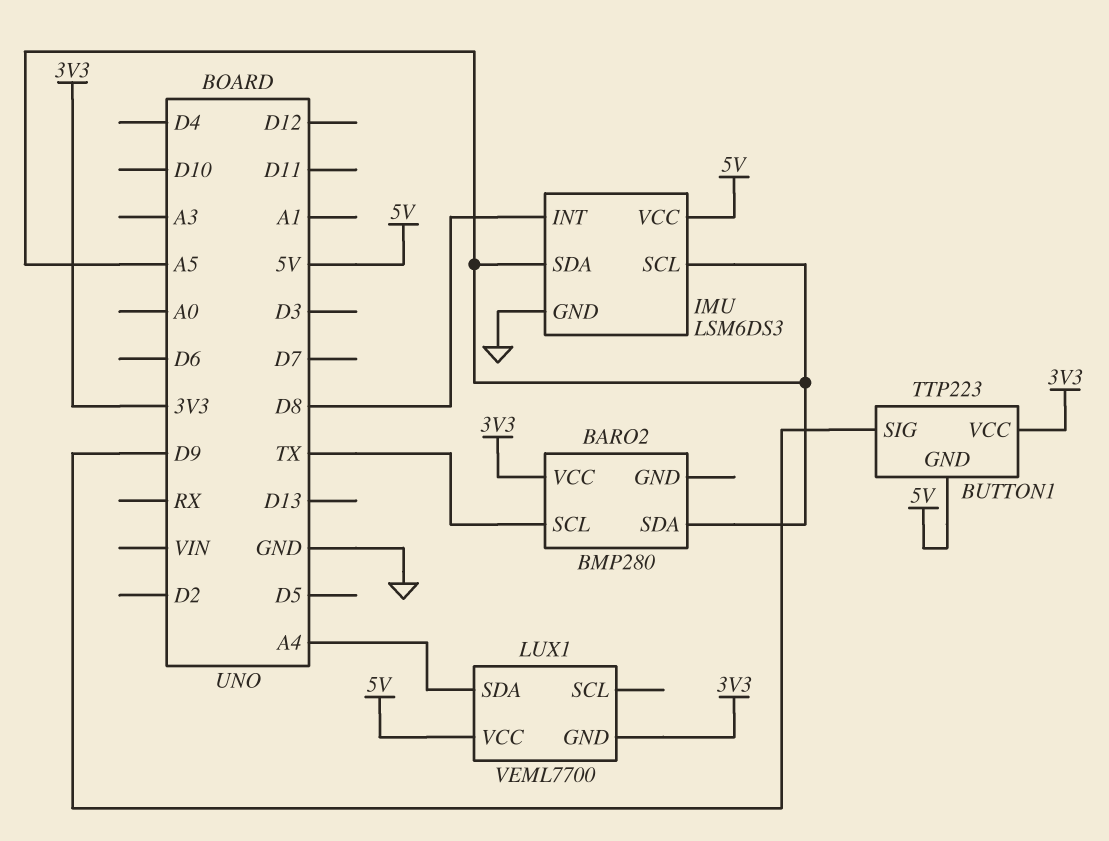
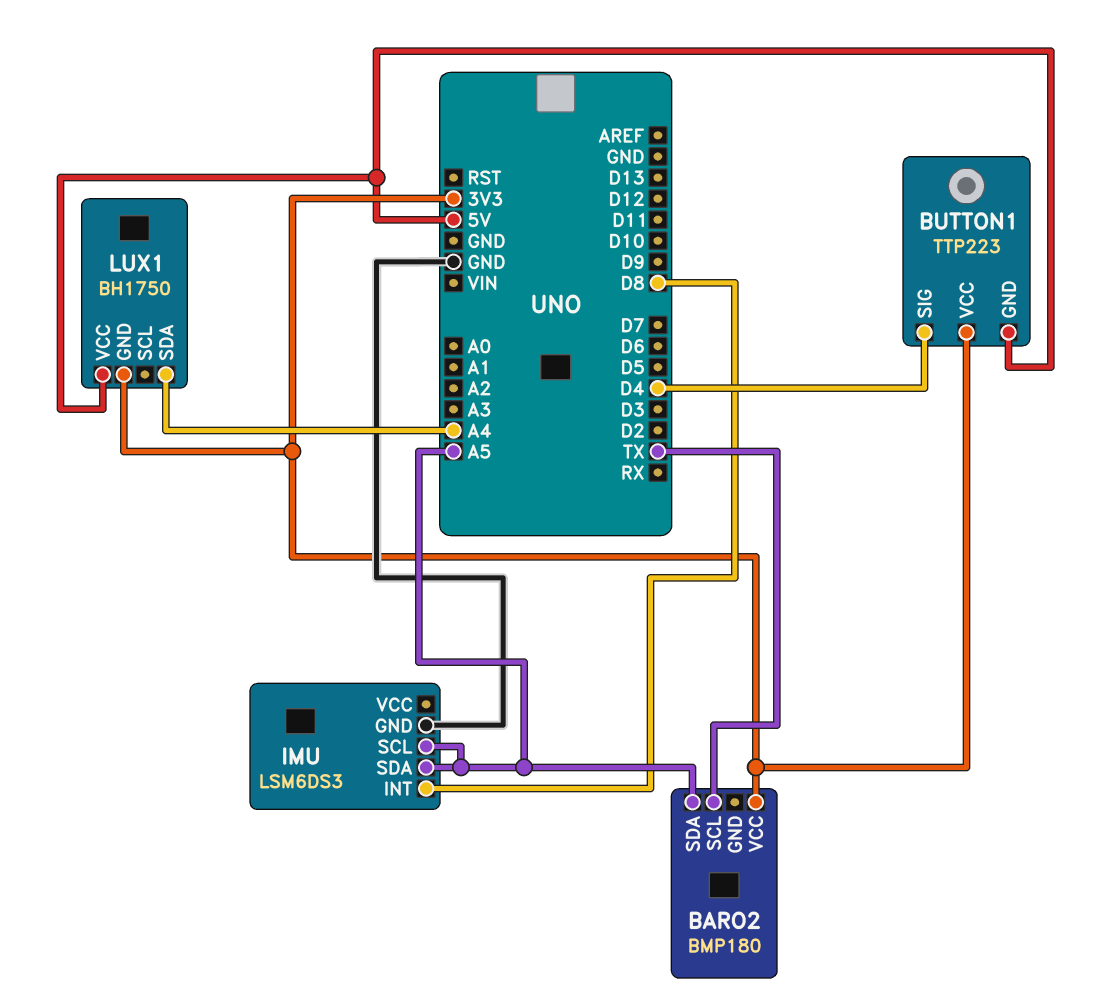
BARO2: BMP280 -> BMP180
BUTTON1 pin SIG: D9 -> D4
IMU pin VCC: 5V -> none
LUX1: VEML7700 -> BH1750

